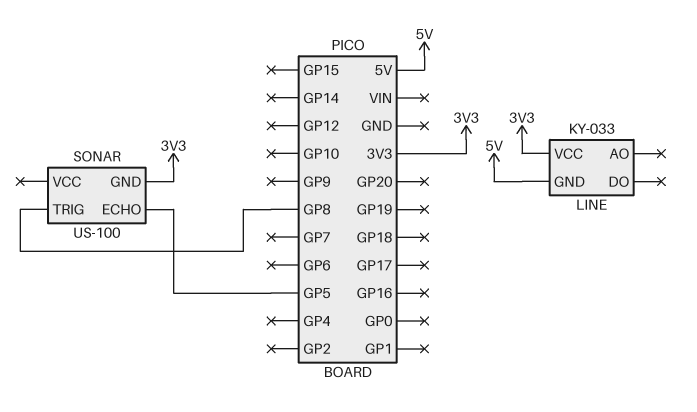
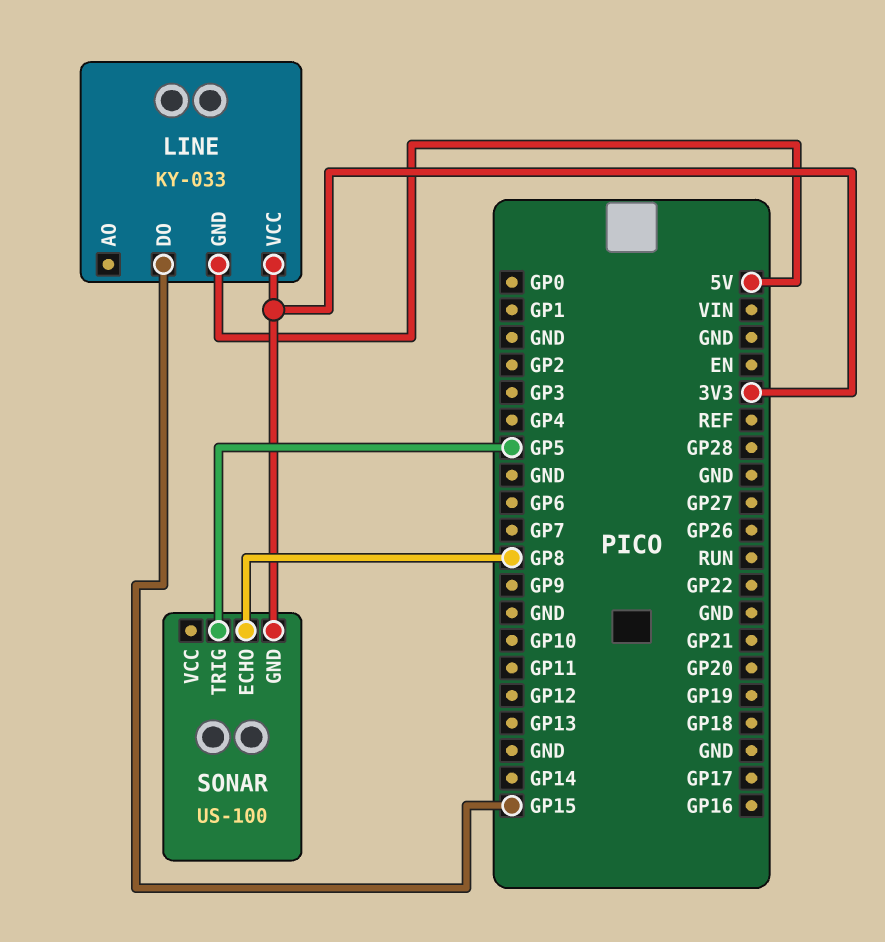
LINE pin DO: none -> GP15
SONAR pin ECHO: GP5 -> GP8
SONAR pin TRIG: GP8 -> GP5

